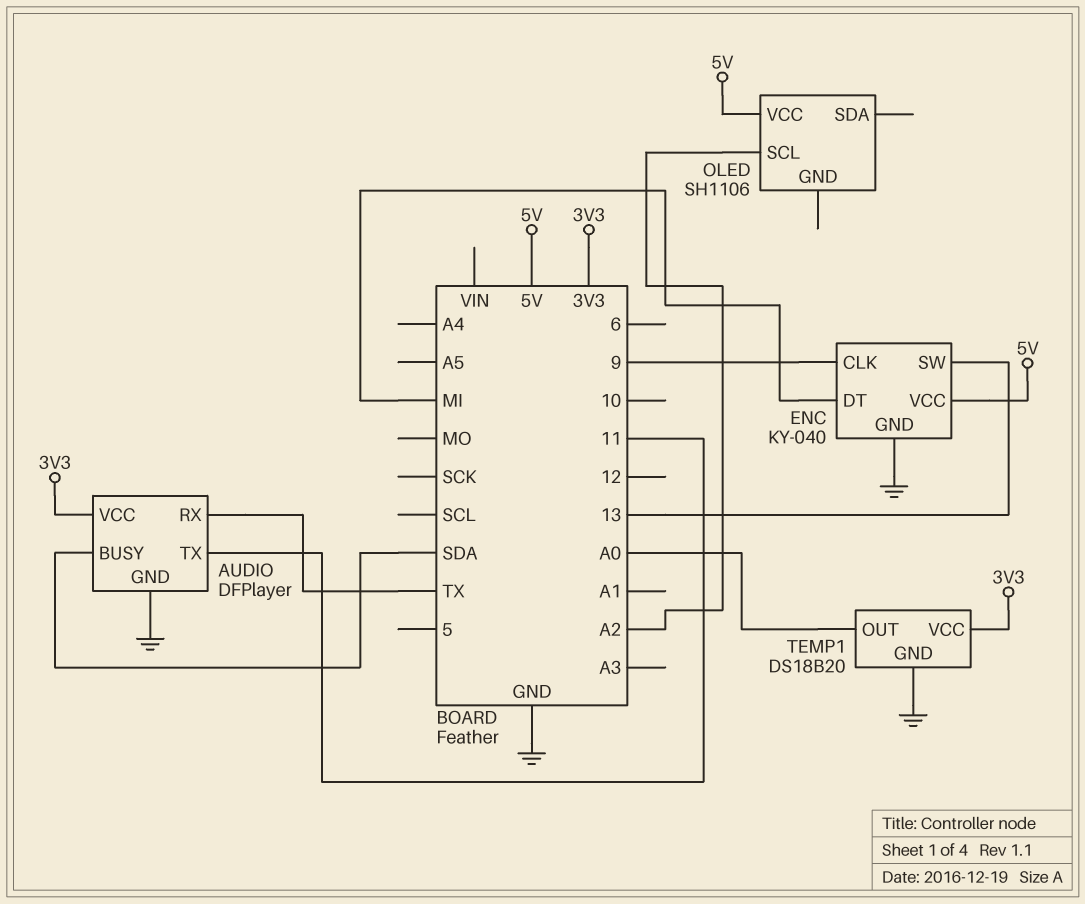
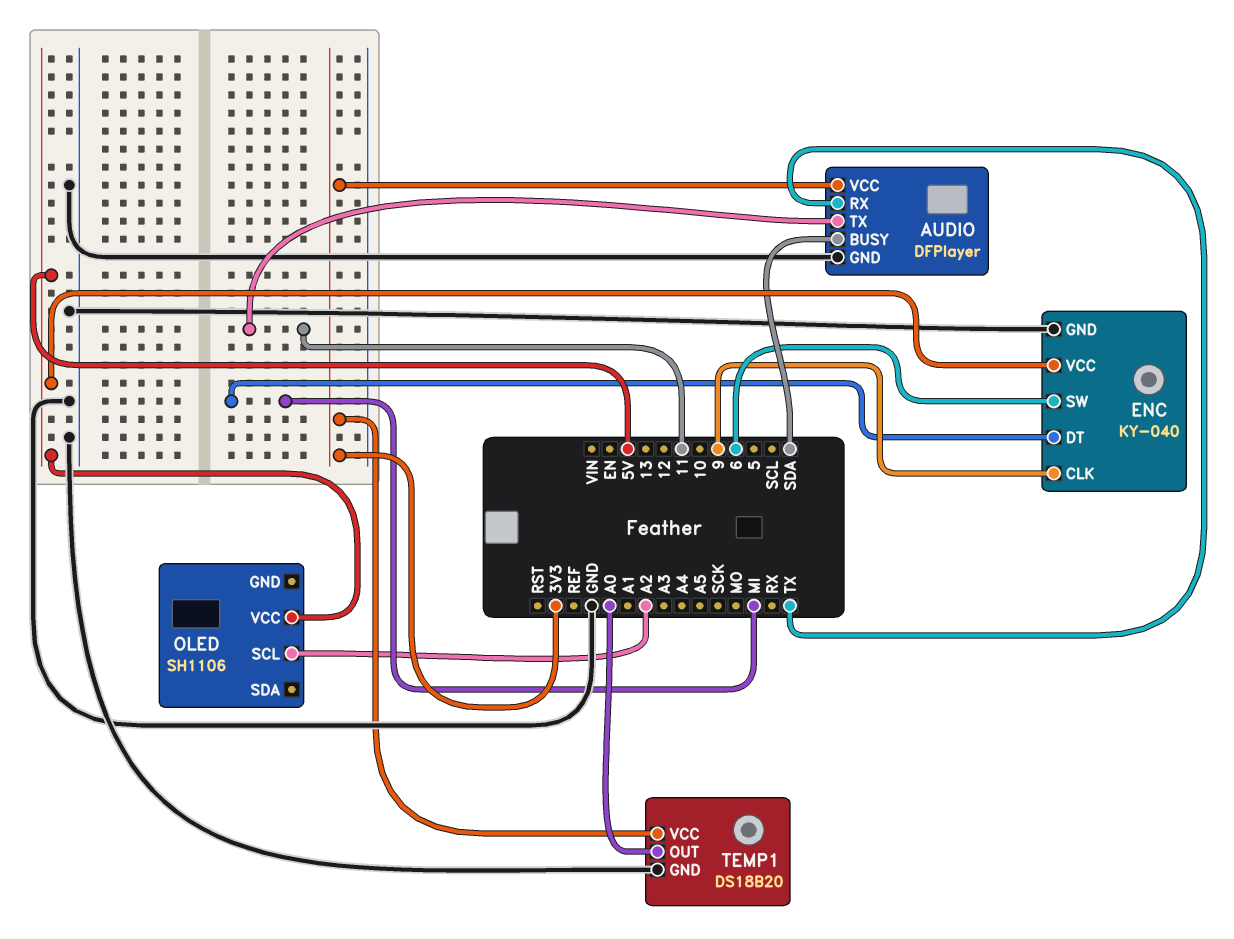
ENC pin SW: 13 -> 6

